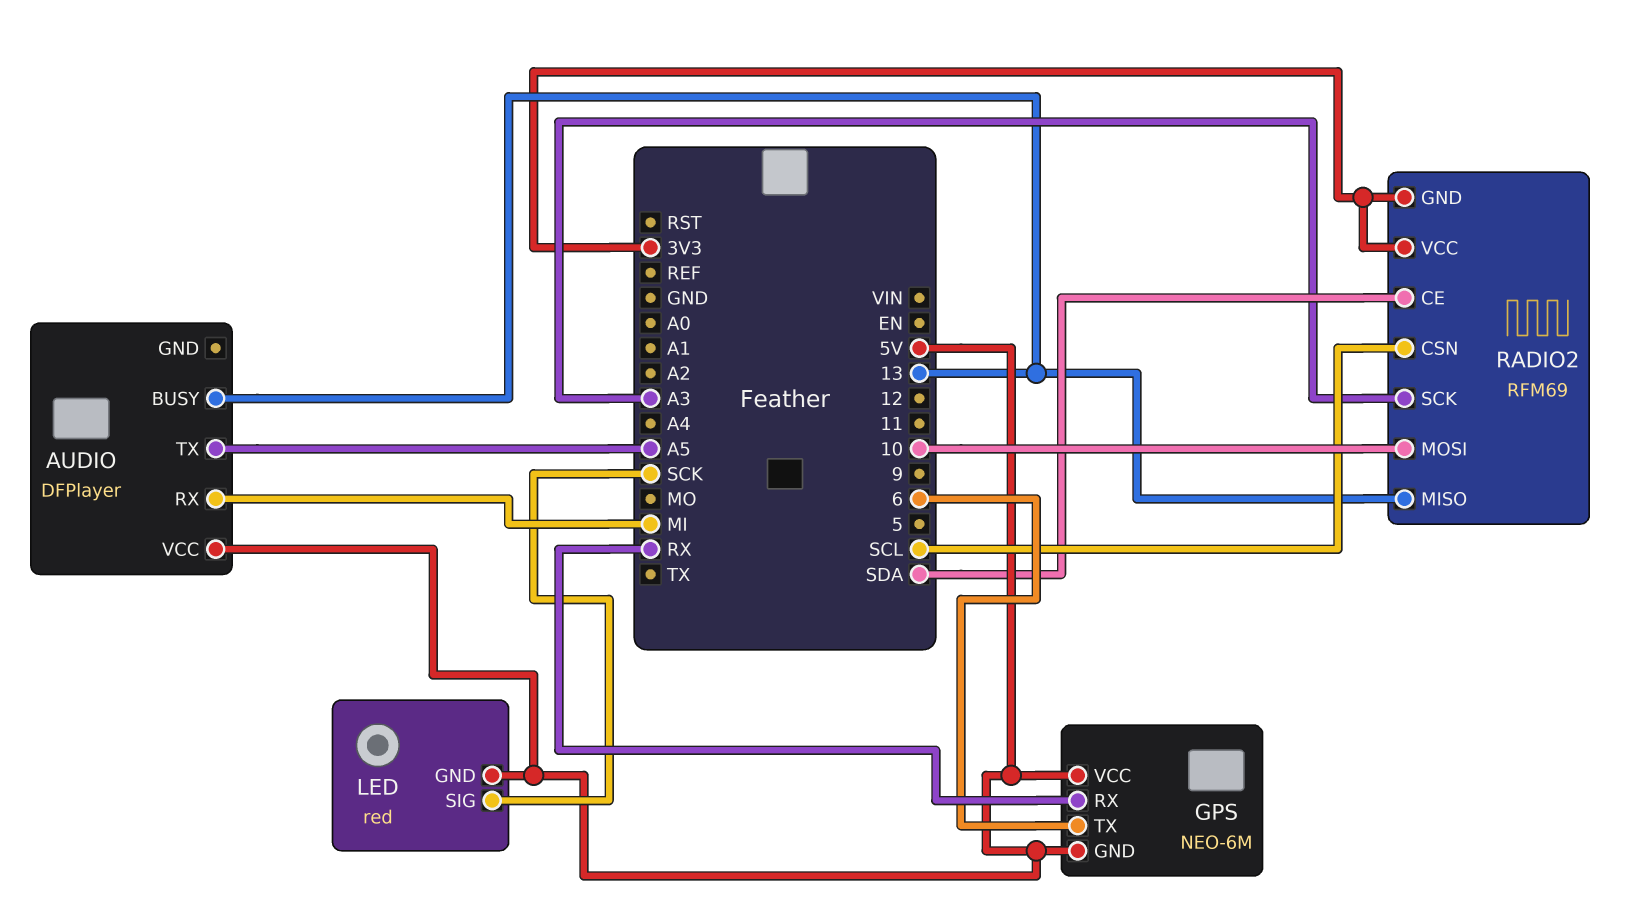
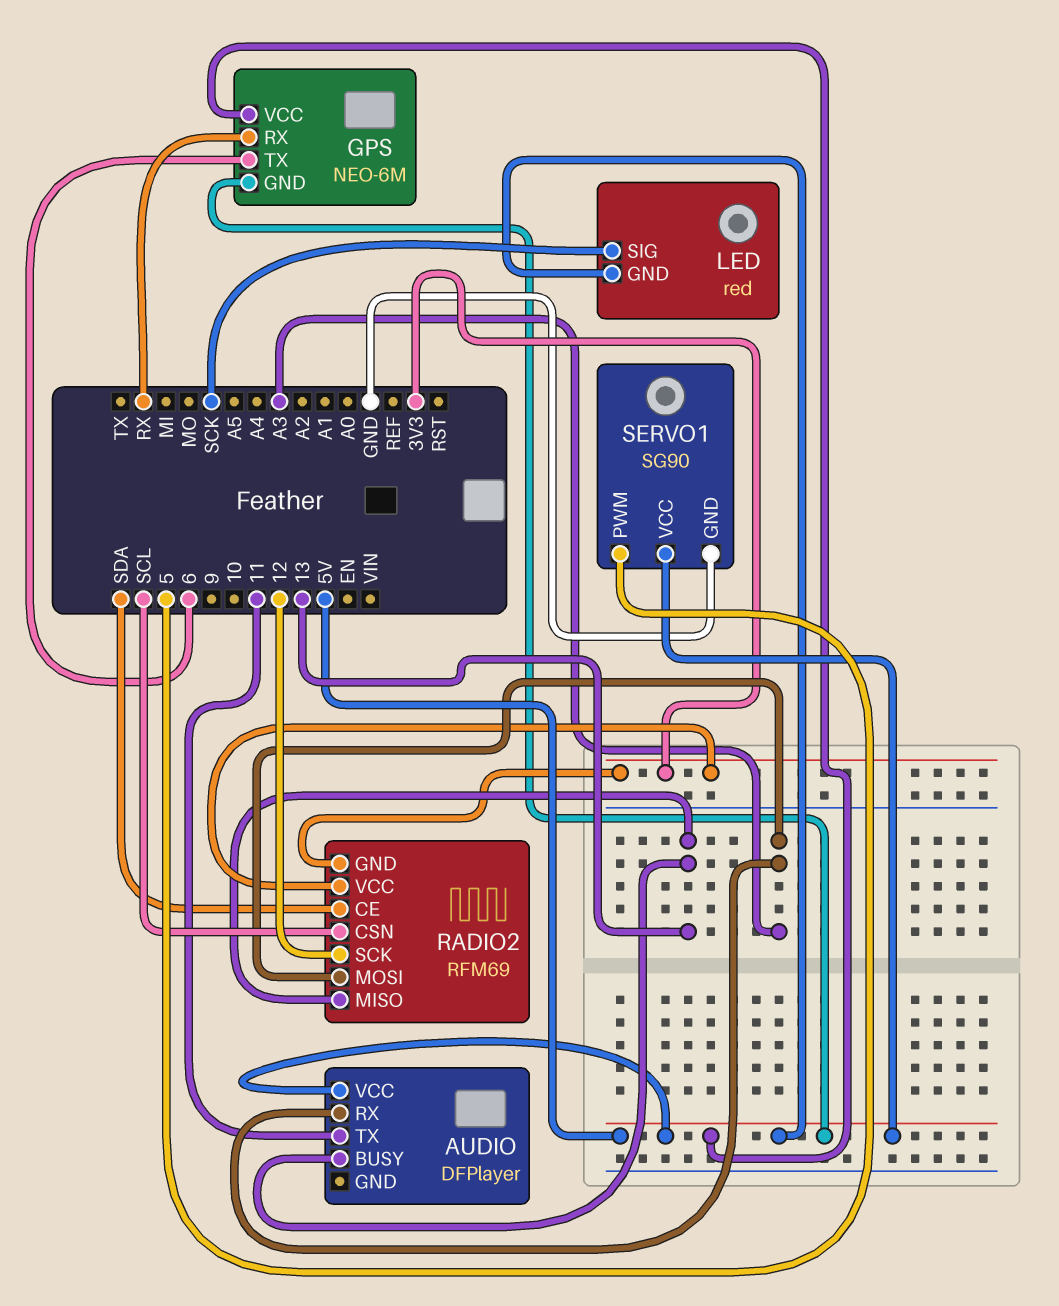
AUDIO pin RX: MI -> A3
AUDIO pin TX: A5 -> 11
RADIO2 pin MOSI: 10 -> A3
RADIO2 pin SCK: A3 -> 12
SERVO1: none -> SG90
SERVO1 pin GND: none -> GND
SERVO1 pin PWM: none -> 5
SERVO1 pin VCC: none -> 5V

